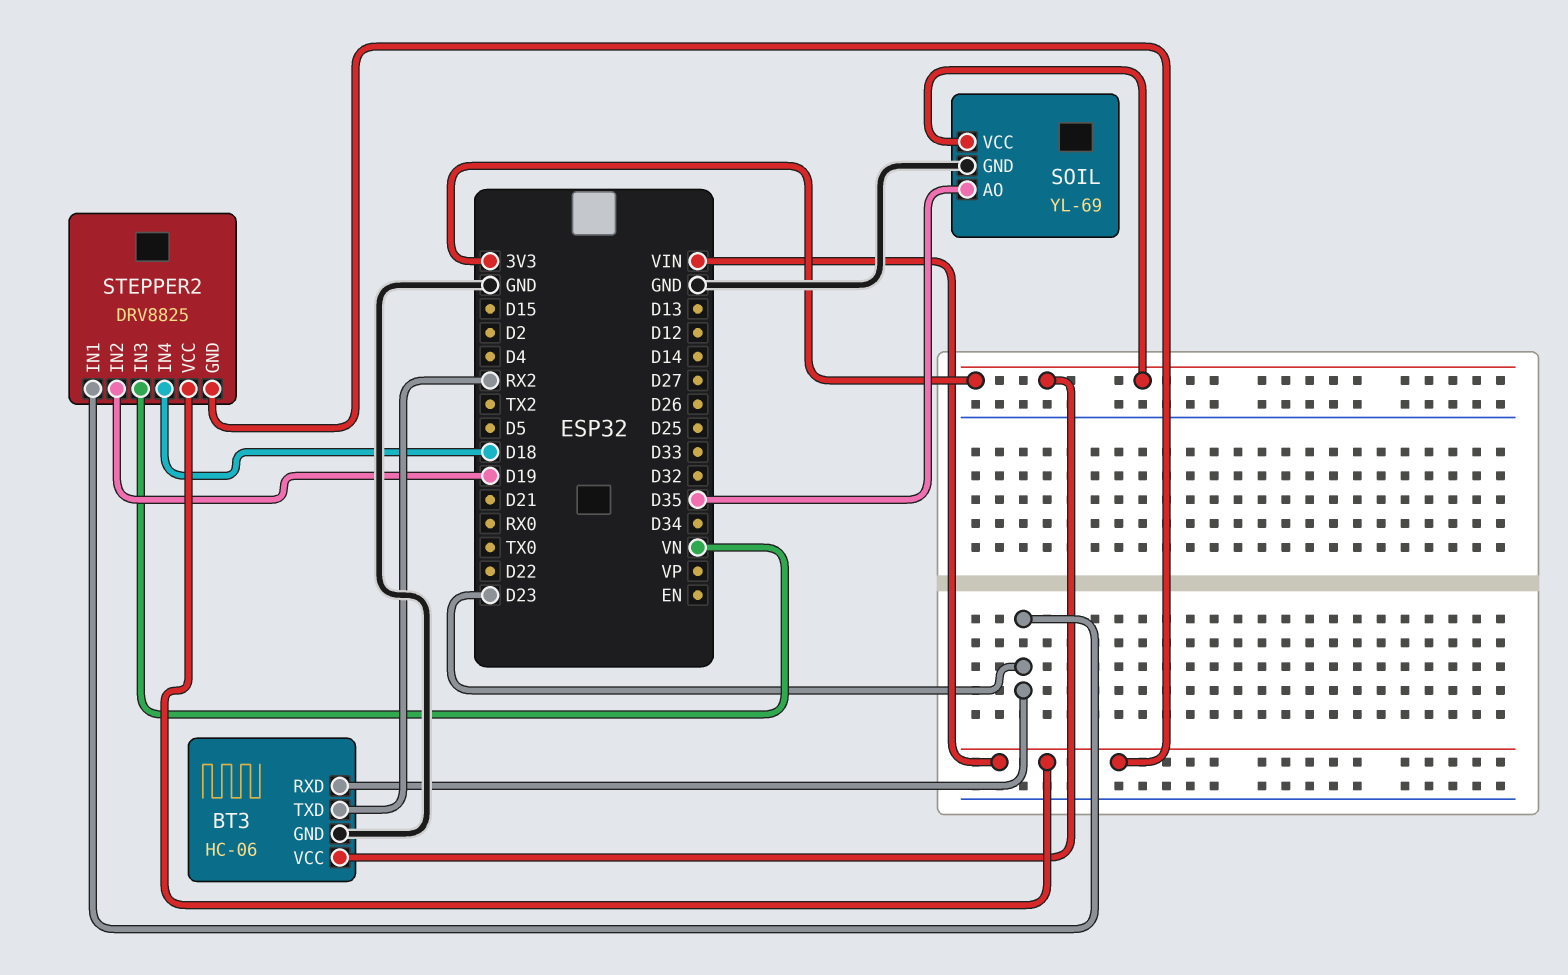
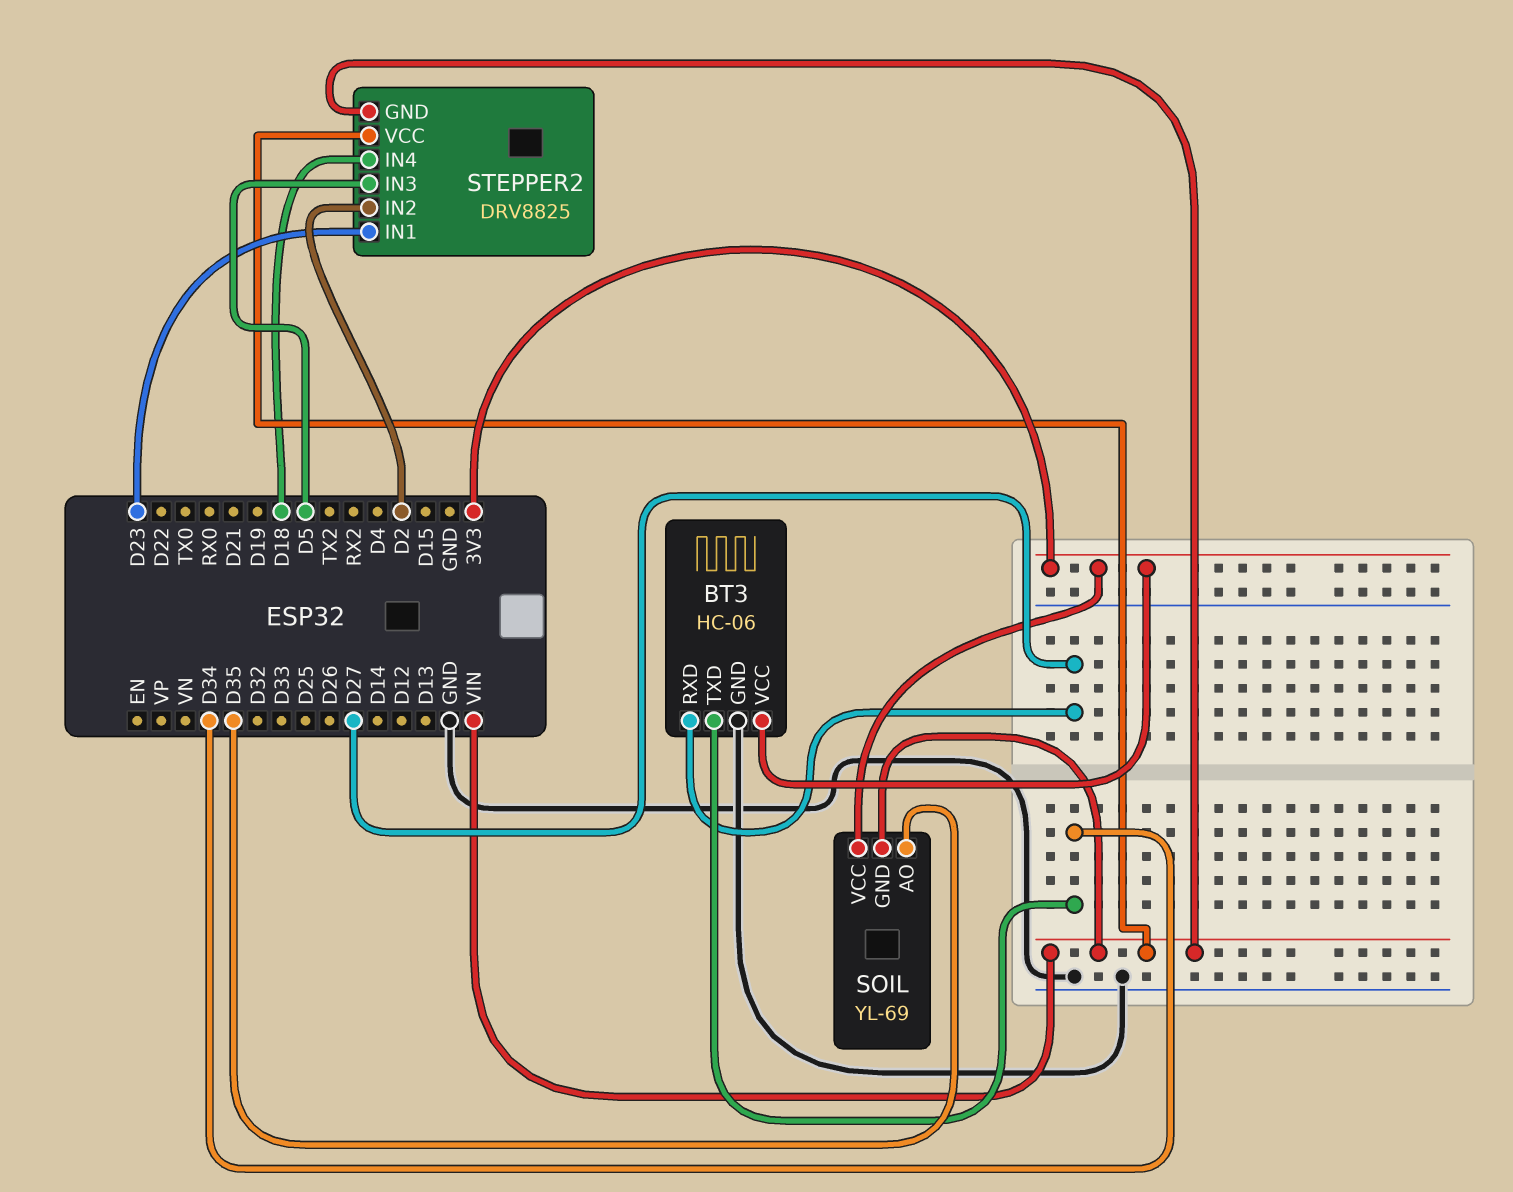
BT3 pin RXD: D23 -> D27
BT3 pin TXD: RX2 -> D34
SOIL pin GND: GND -> VIN
STEPPER2 pin IN2: D19 -> D2
STEPPER2 pin IN3: VN -> D5

